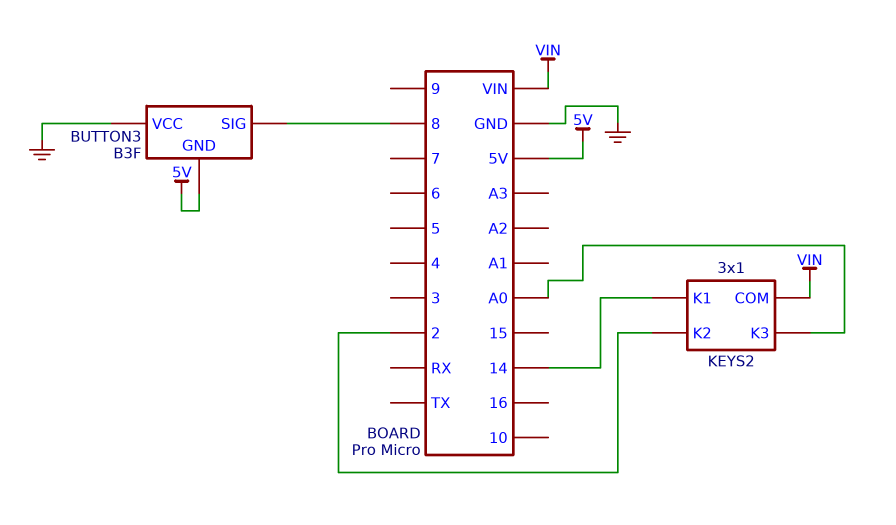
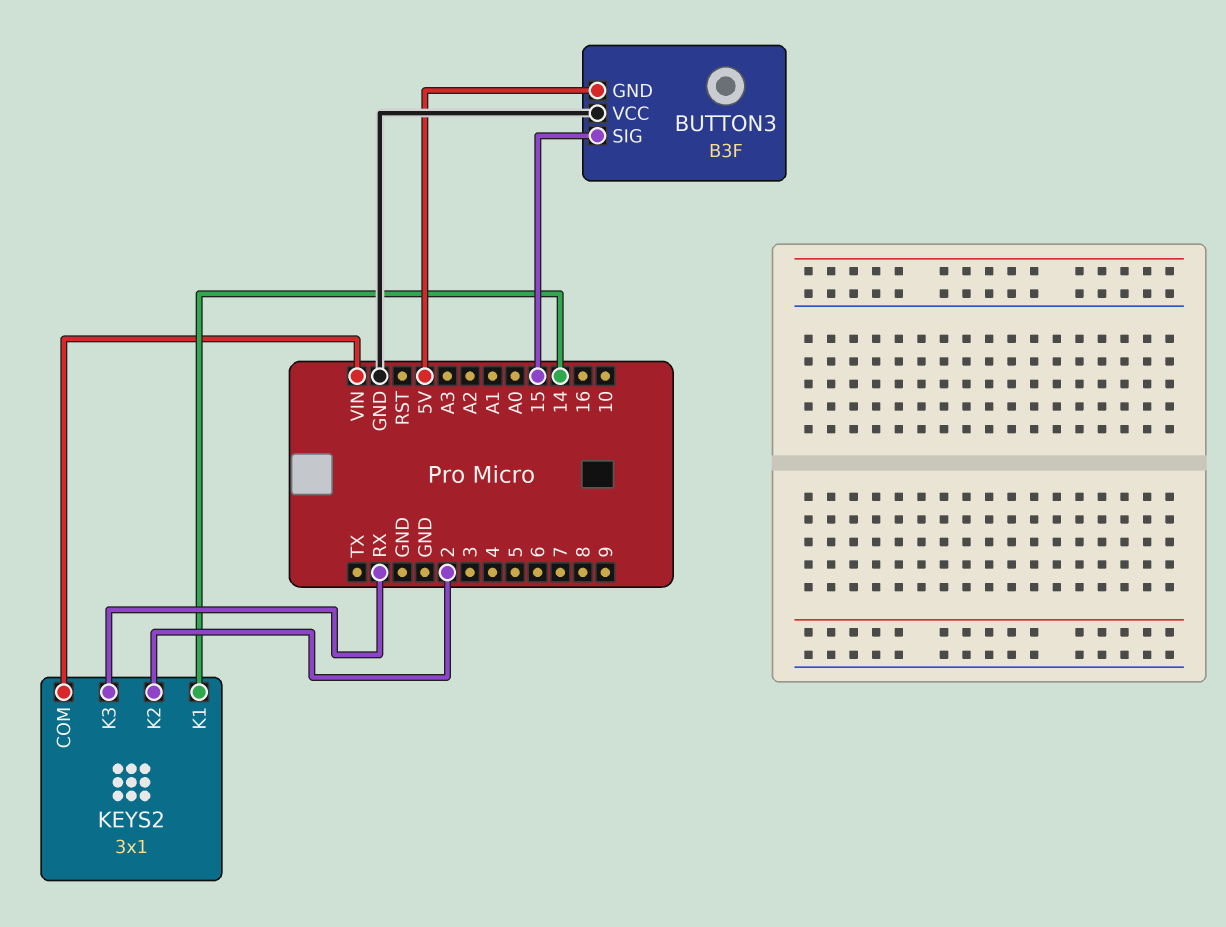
BUTTON3 pin SIG: 8 -> 15
KEYS2 pin K3: A0 -> RX

